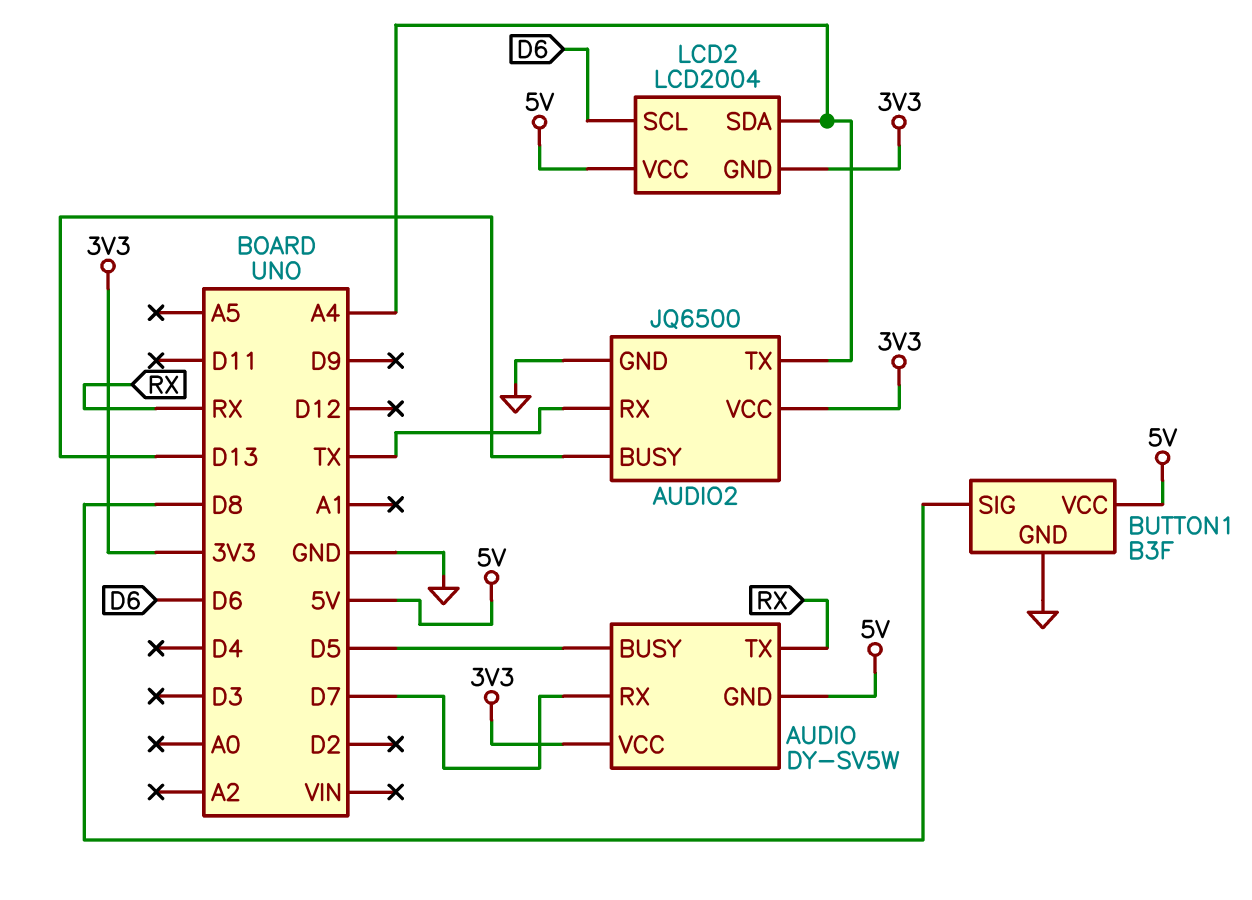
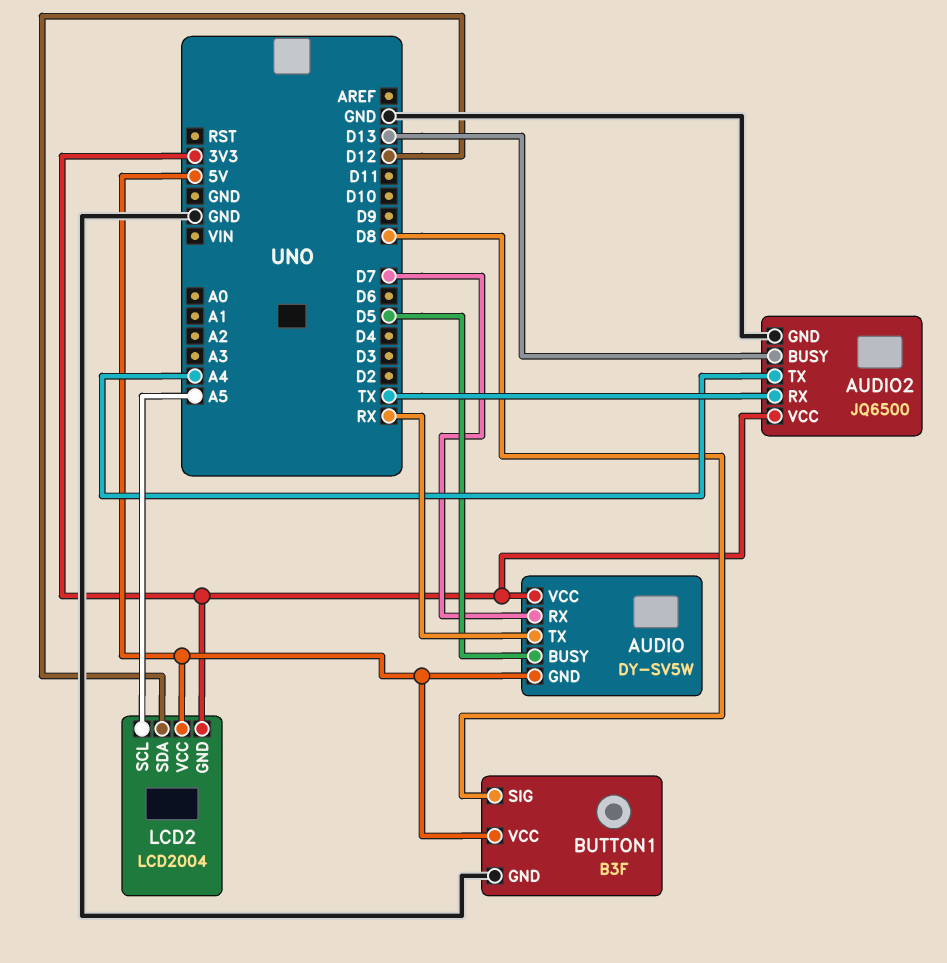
LCD2 pin SCL: D6 -> A5
LCD2 pin SDA: A4 -> D12

